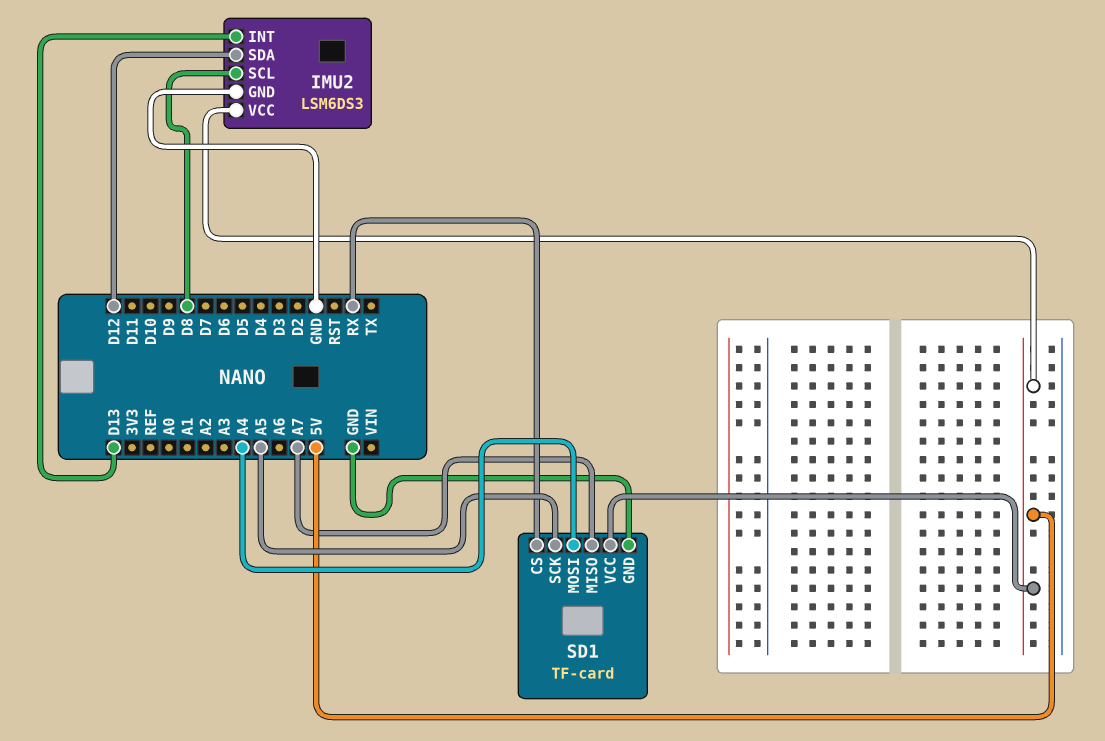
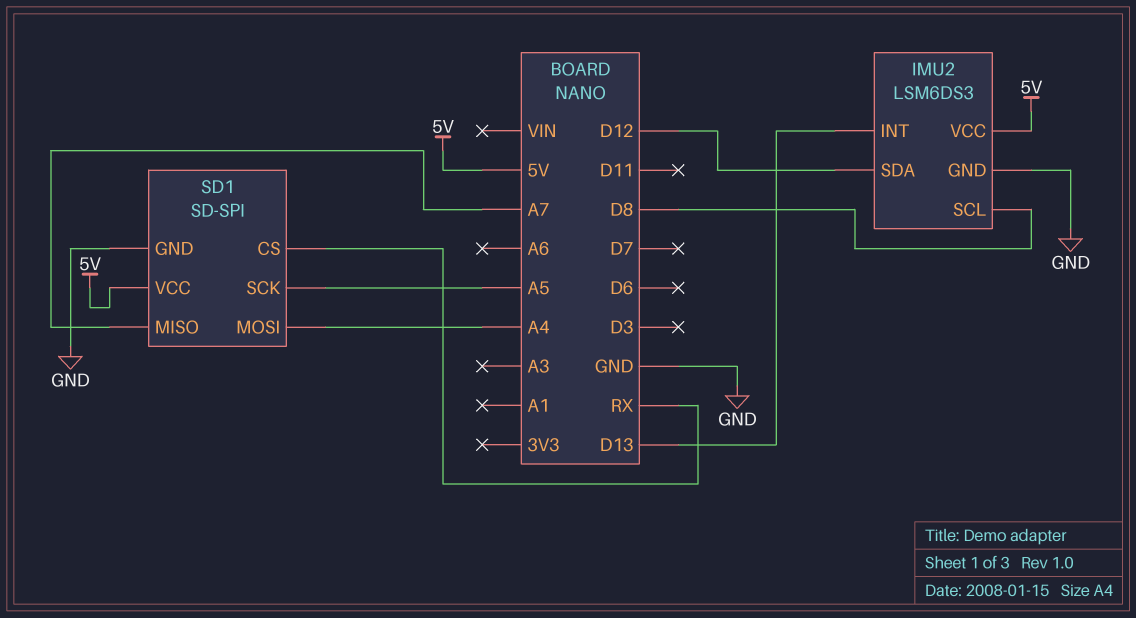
SD1: TF-card -> SD-SPI

